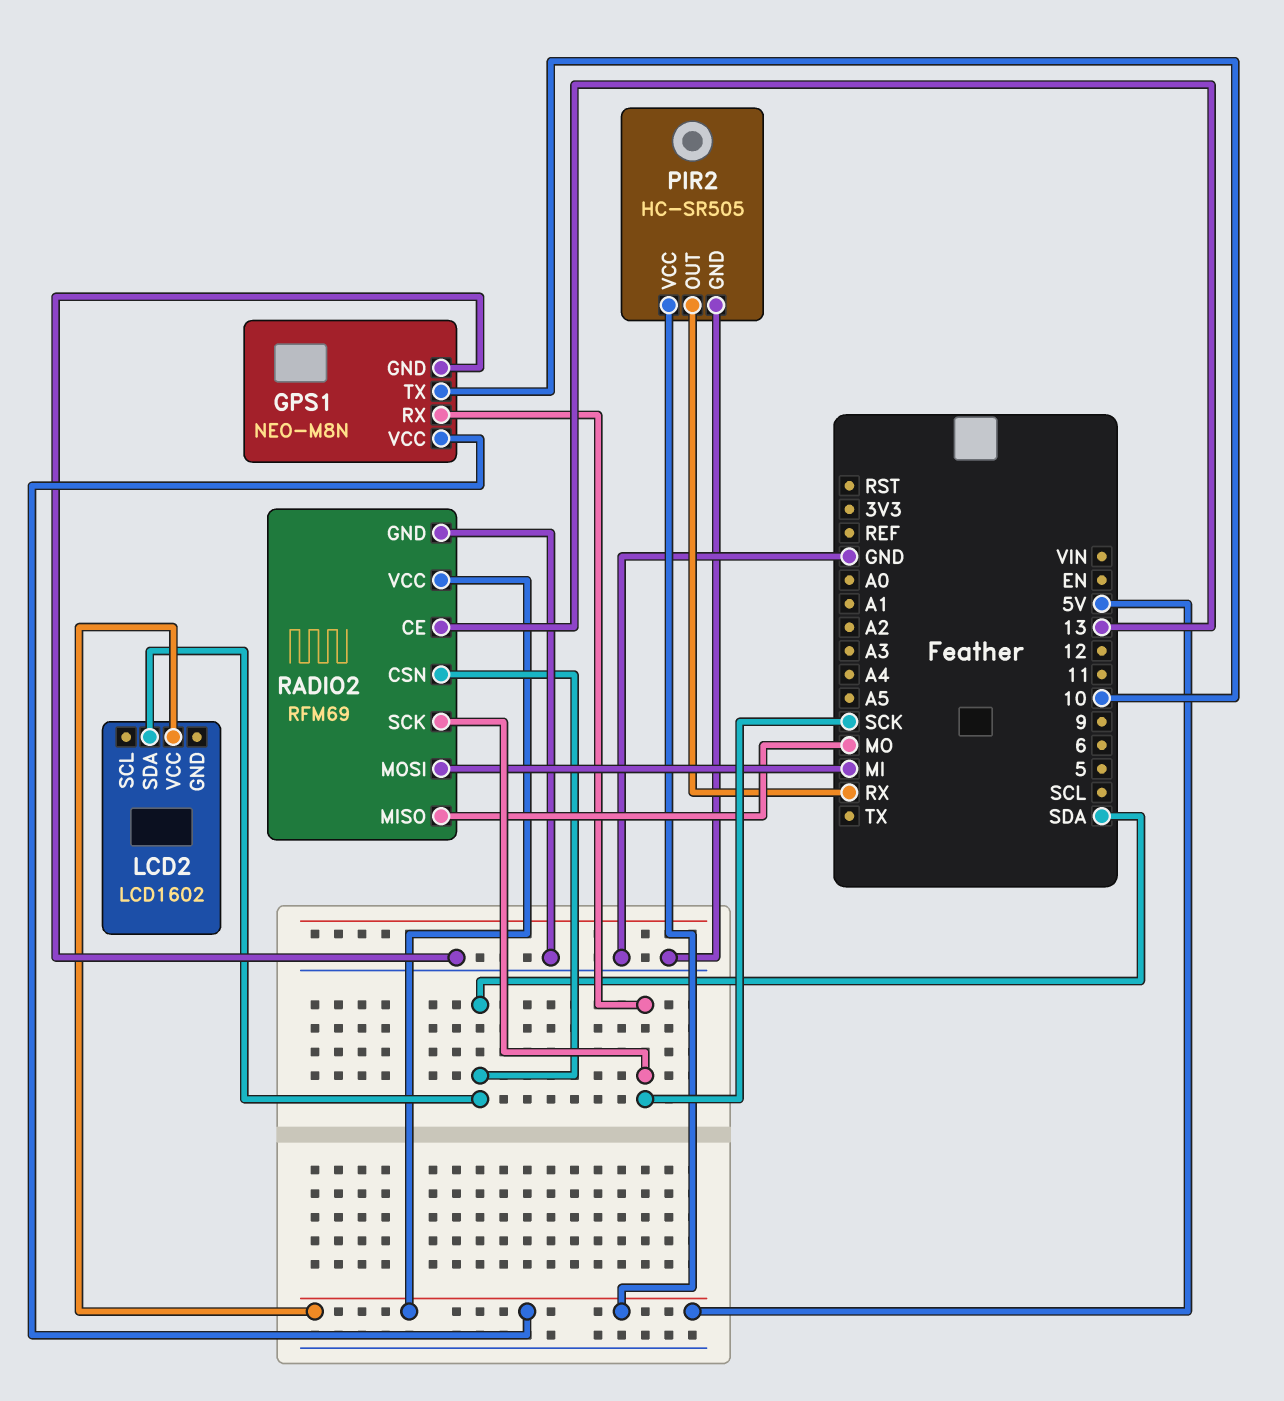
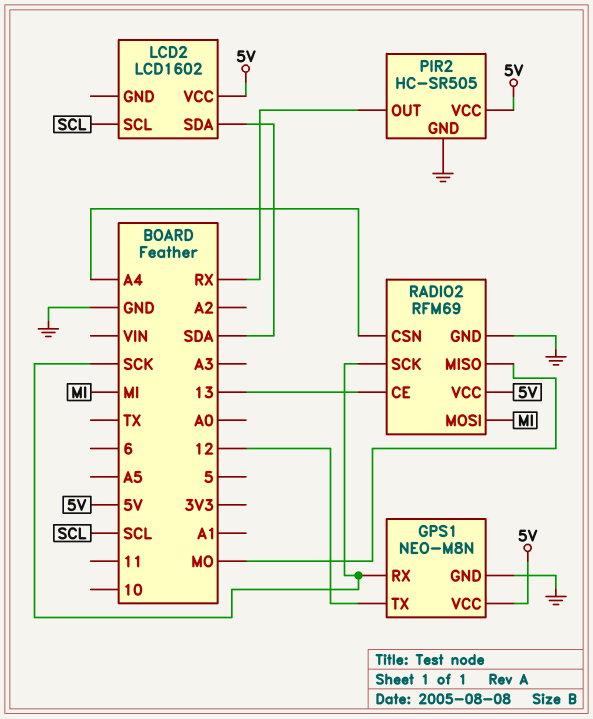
GPS1 pin TX: 10 -> 12
LCD2 pin SCL: none -> SCL
RADIO2 pin CSN: SDA -> A4

